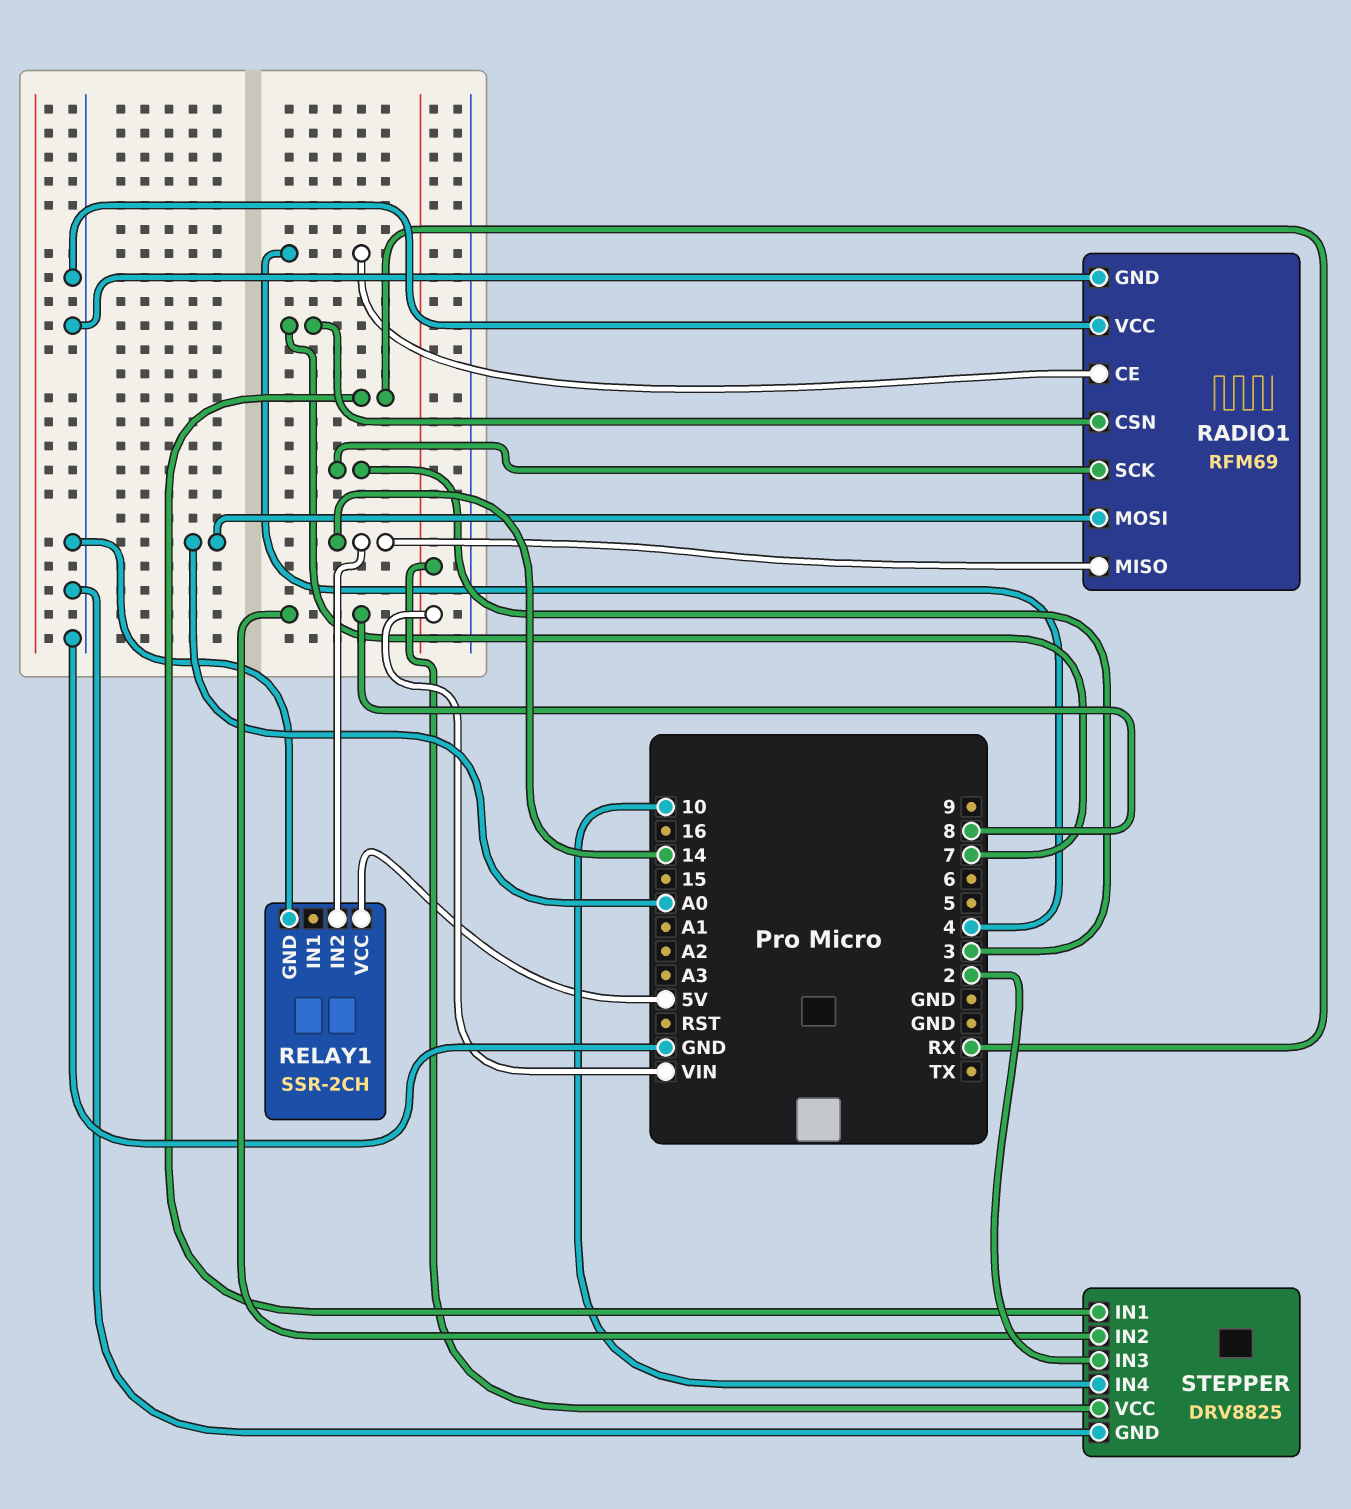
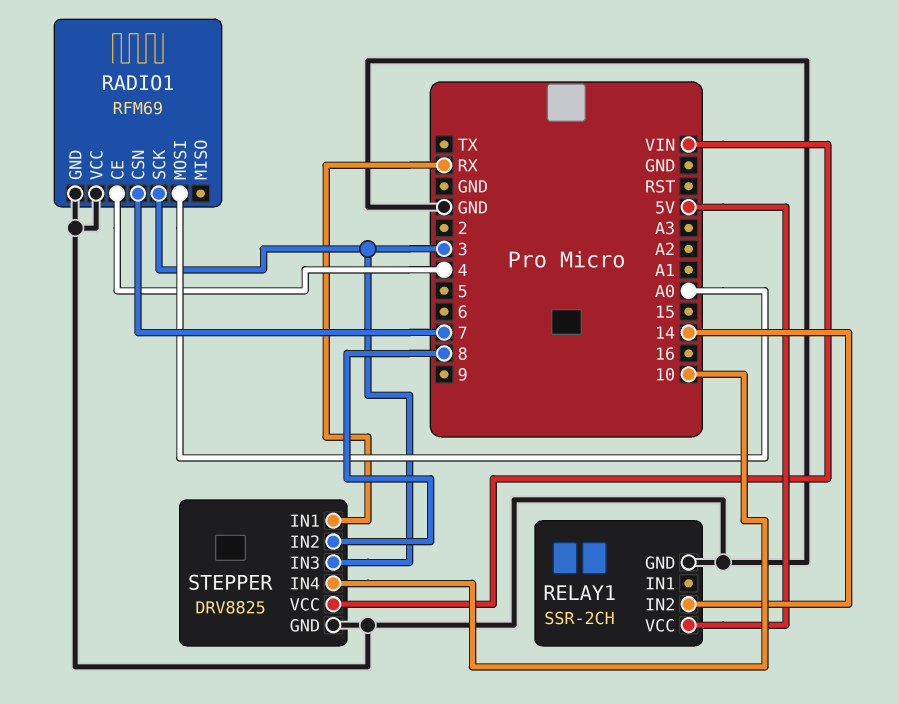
RADIO1 pin MISO: 14 -> none
STEPPER pin IN3: 2 -> 3

